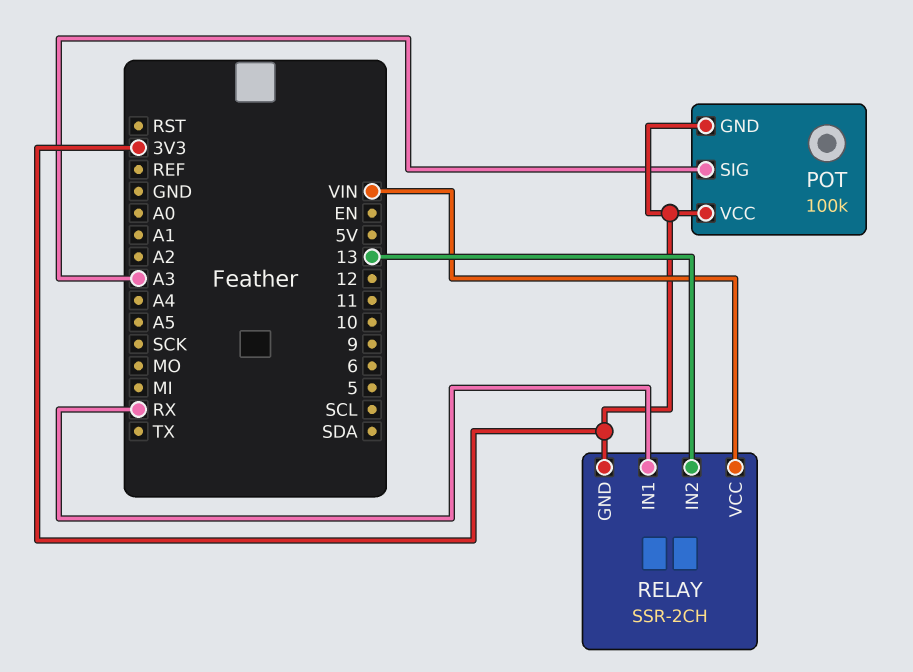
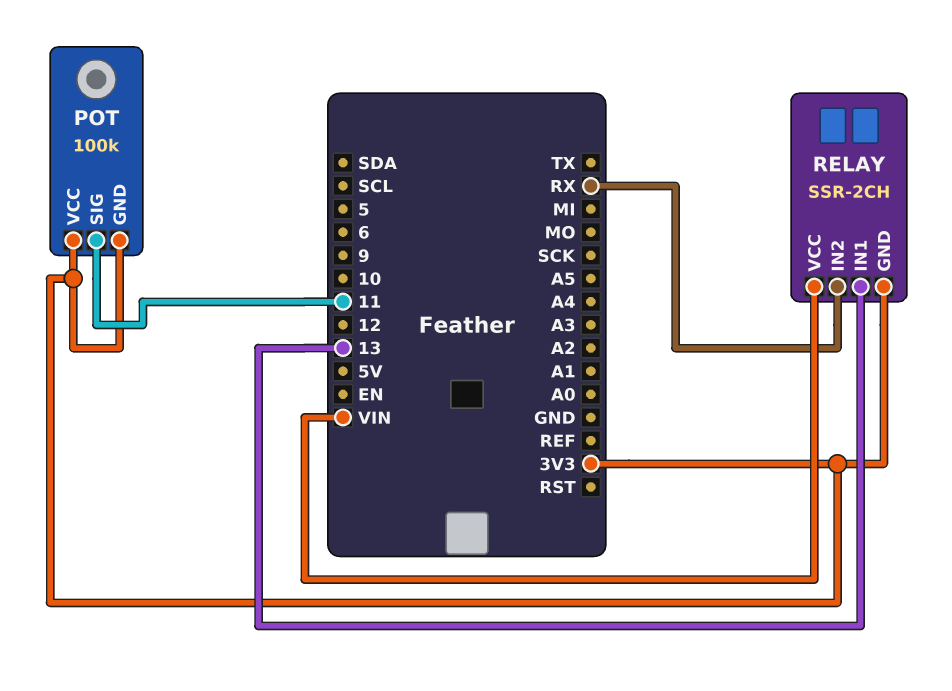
POT pin SIG: A3 -> 11
RELAY pin IN1: RX -> 13
RELAY pin IN2: 13 -> RX

